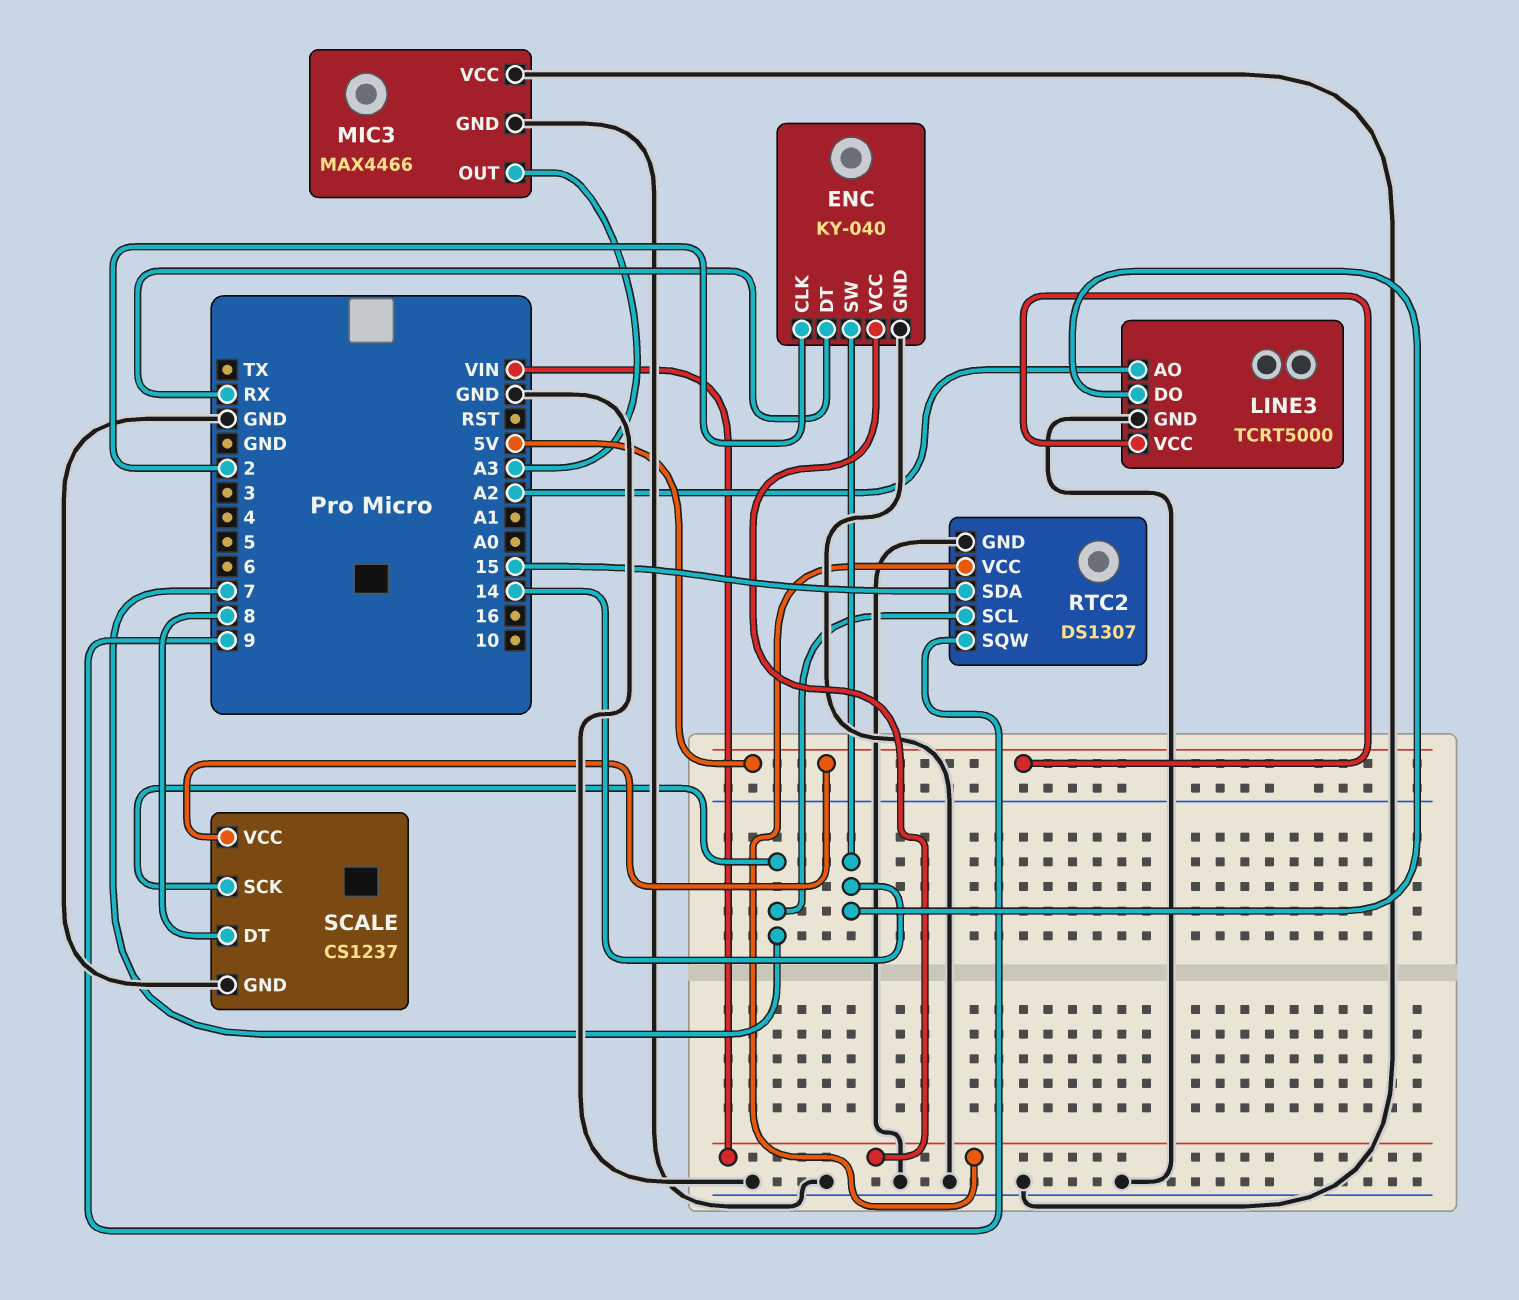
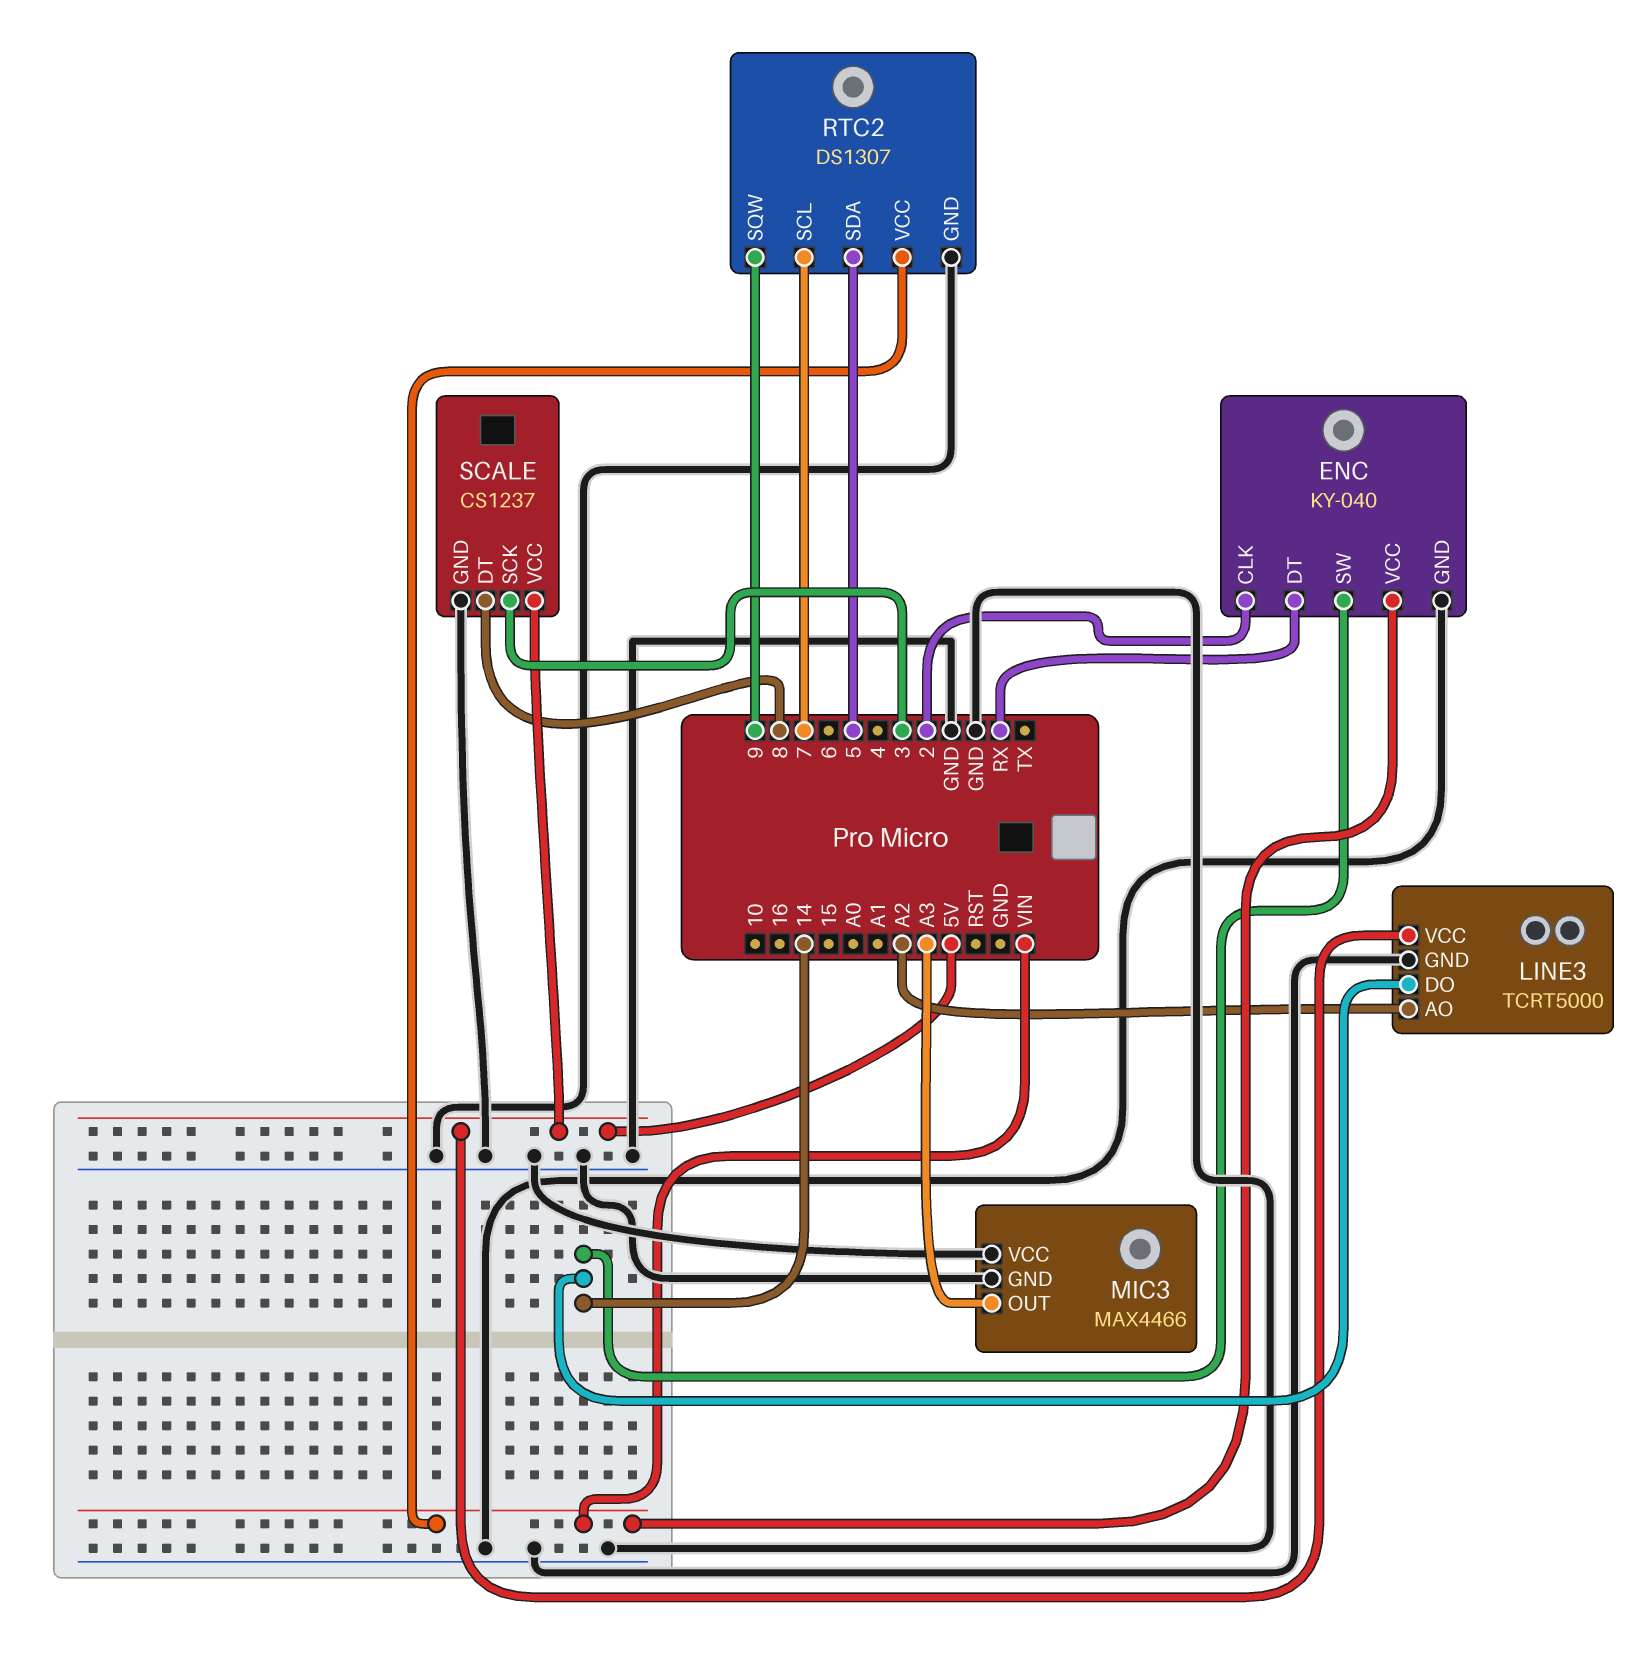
RTC2 pin SDA: 15 -> 5
SCALE pin SCK: 7 -> 3

